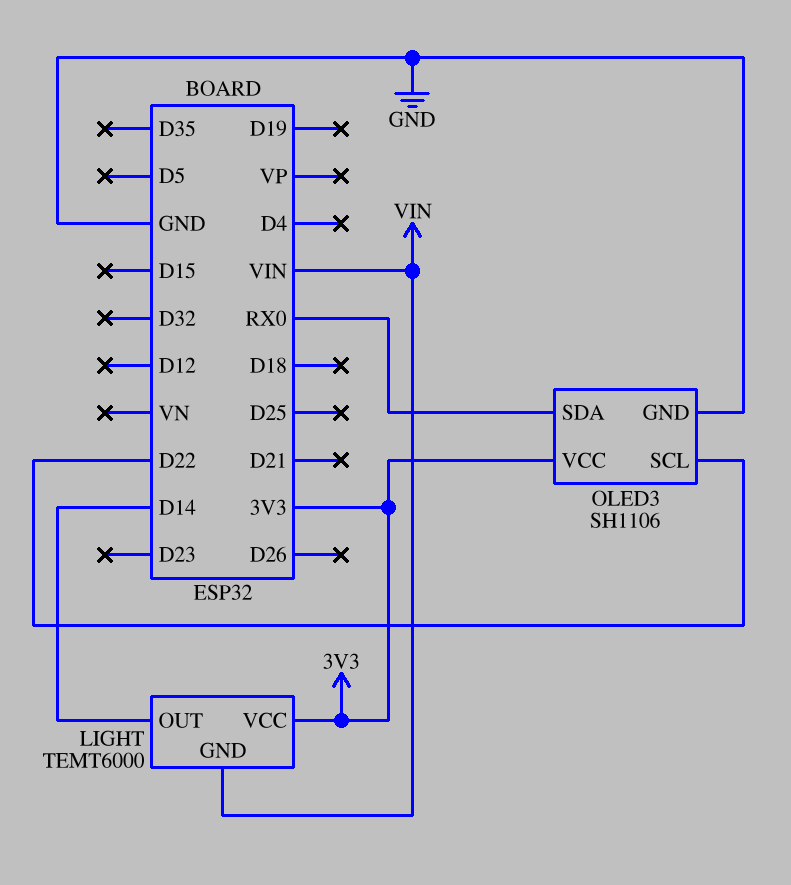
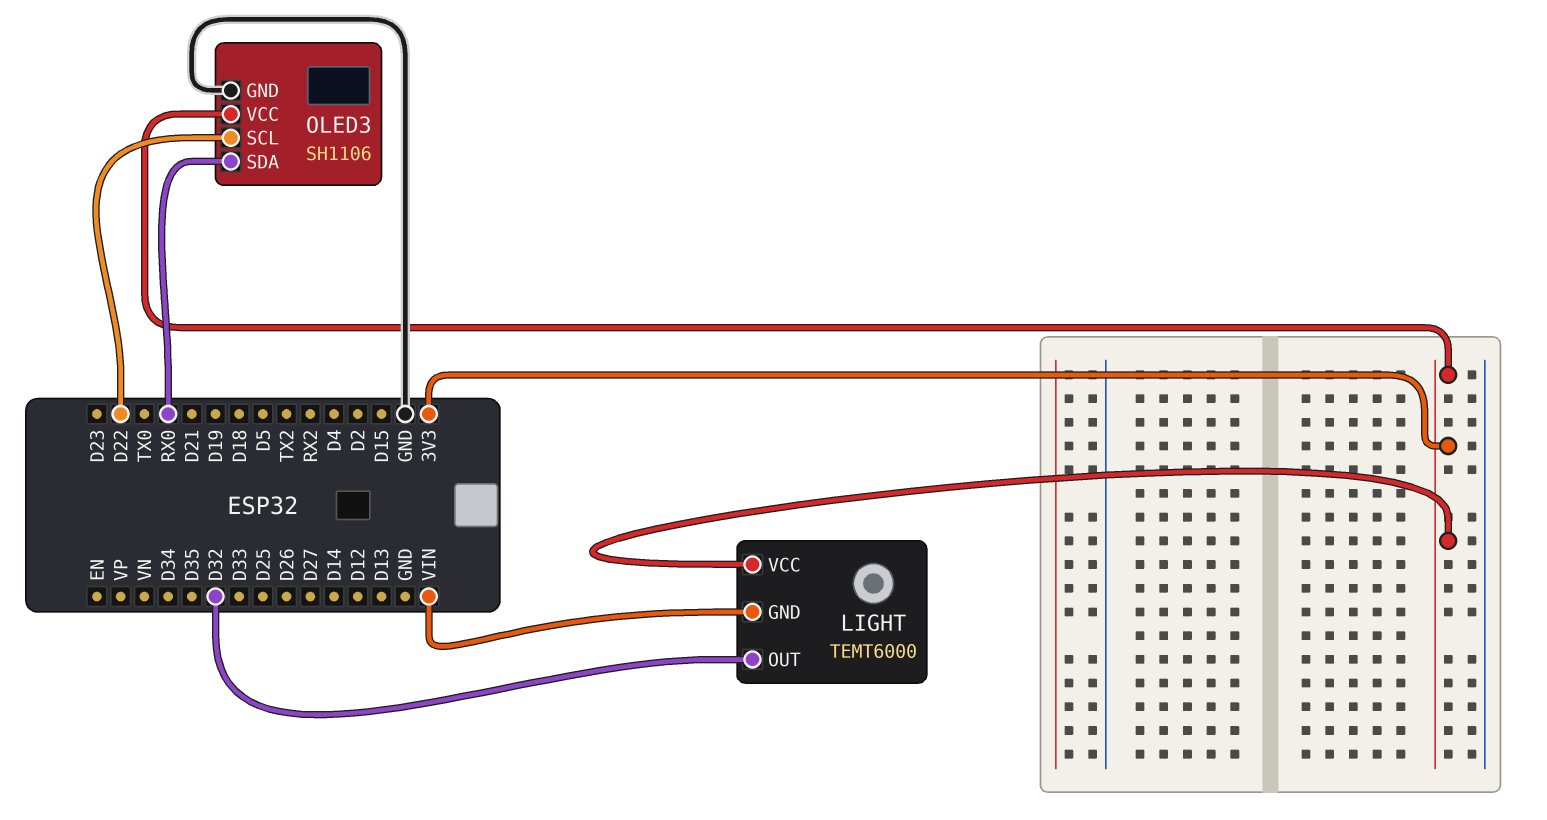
LIGHT pin OUT: D14 -> D32

